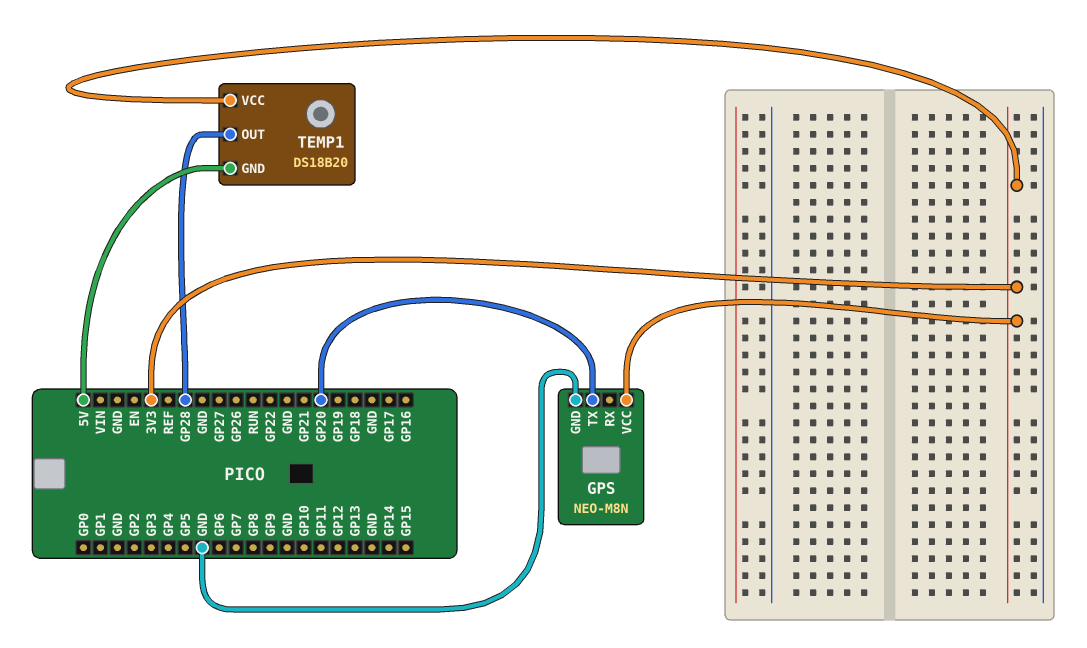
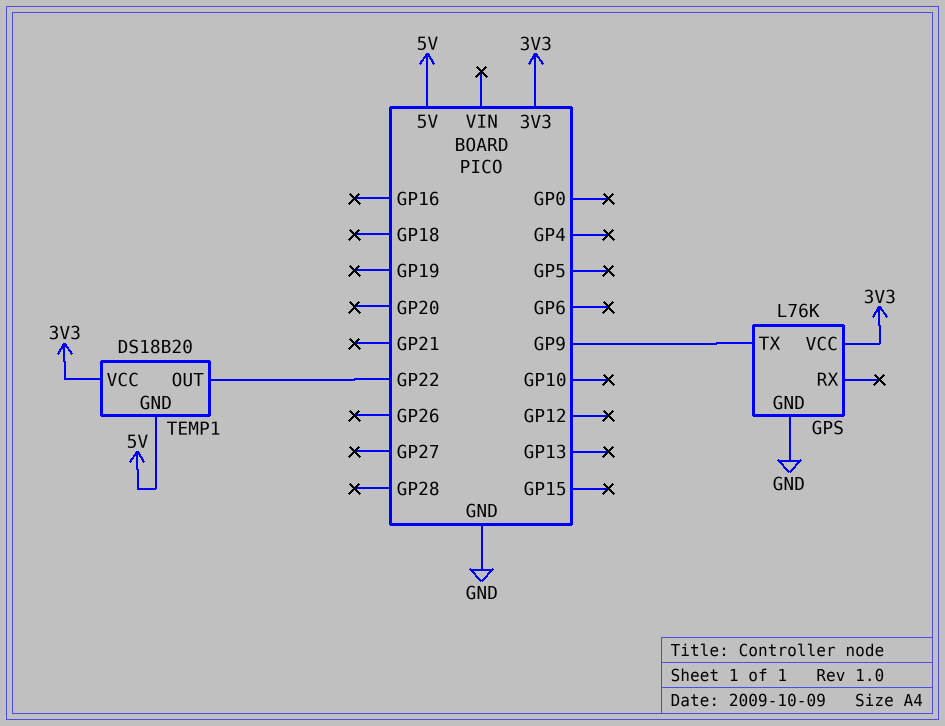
GPS: NEO-M8N -> L76K
GPS pin TX: GP20 -> GP9
TEMP1 pin OUT: GP28 -> GP22

